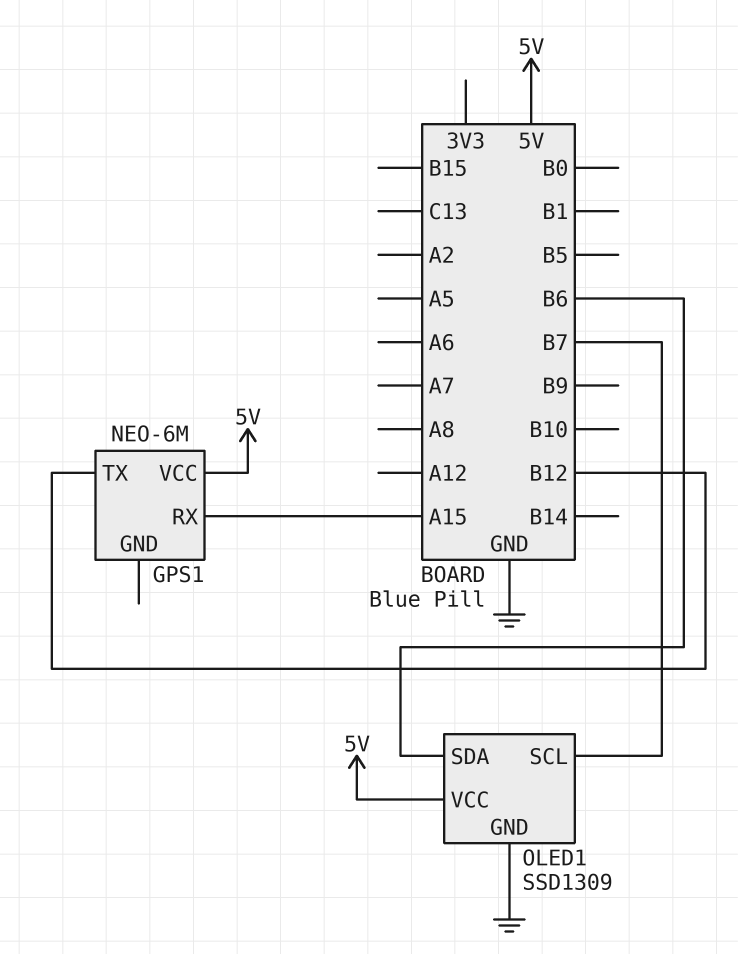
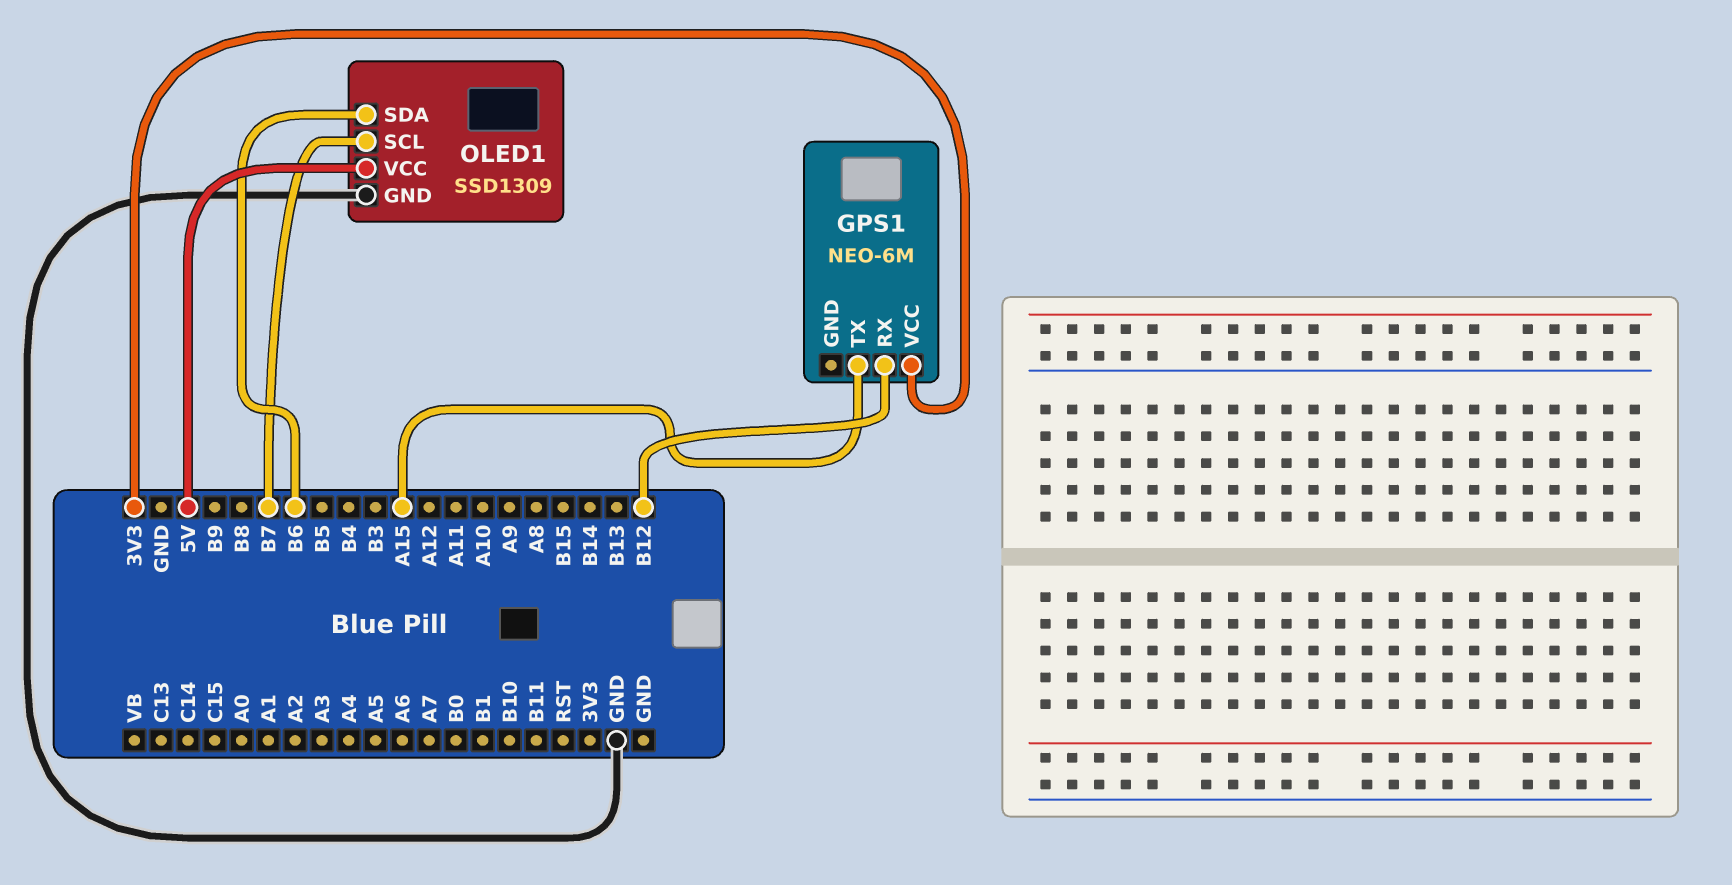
GPS1 pin RX: A15 -> B12
GPS1 pin TX: B12 -> A15
GPS1 pin VCC: 5V -> 3V3

